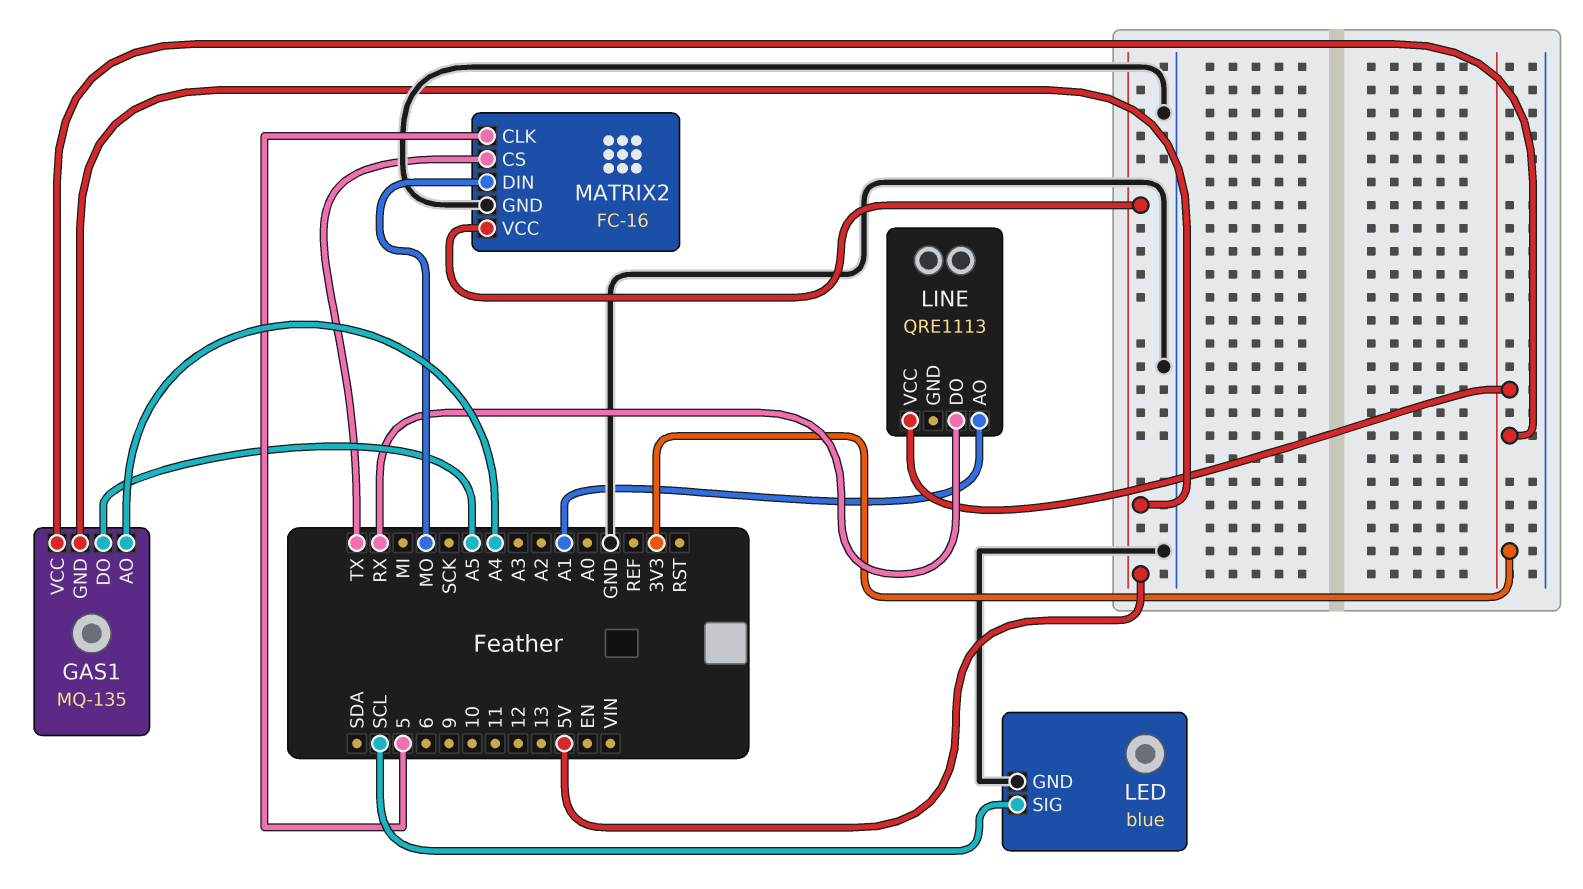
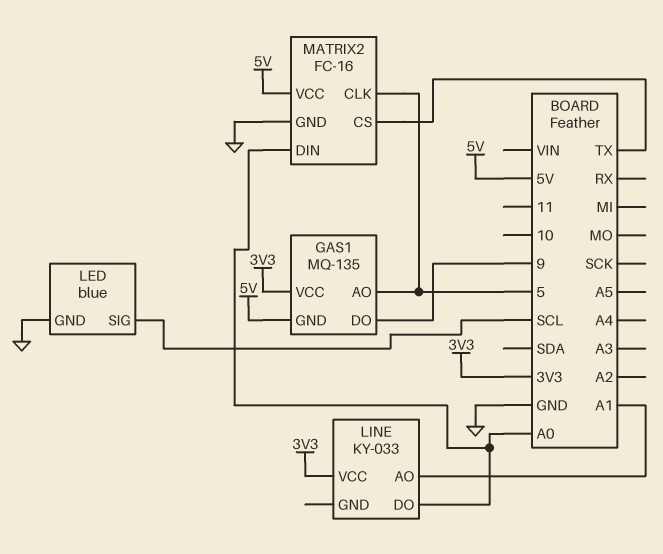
GAS1 pin AO: A4 -> 5
GAS1 pin DO: A5 -> 9
LINE: QRE1113 -> KY-033
LINE pin DO: RX -> A0
MATRIX2 pin DIN: MO -> A0

